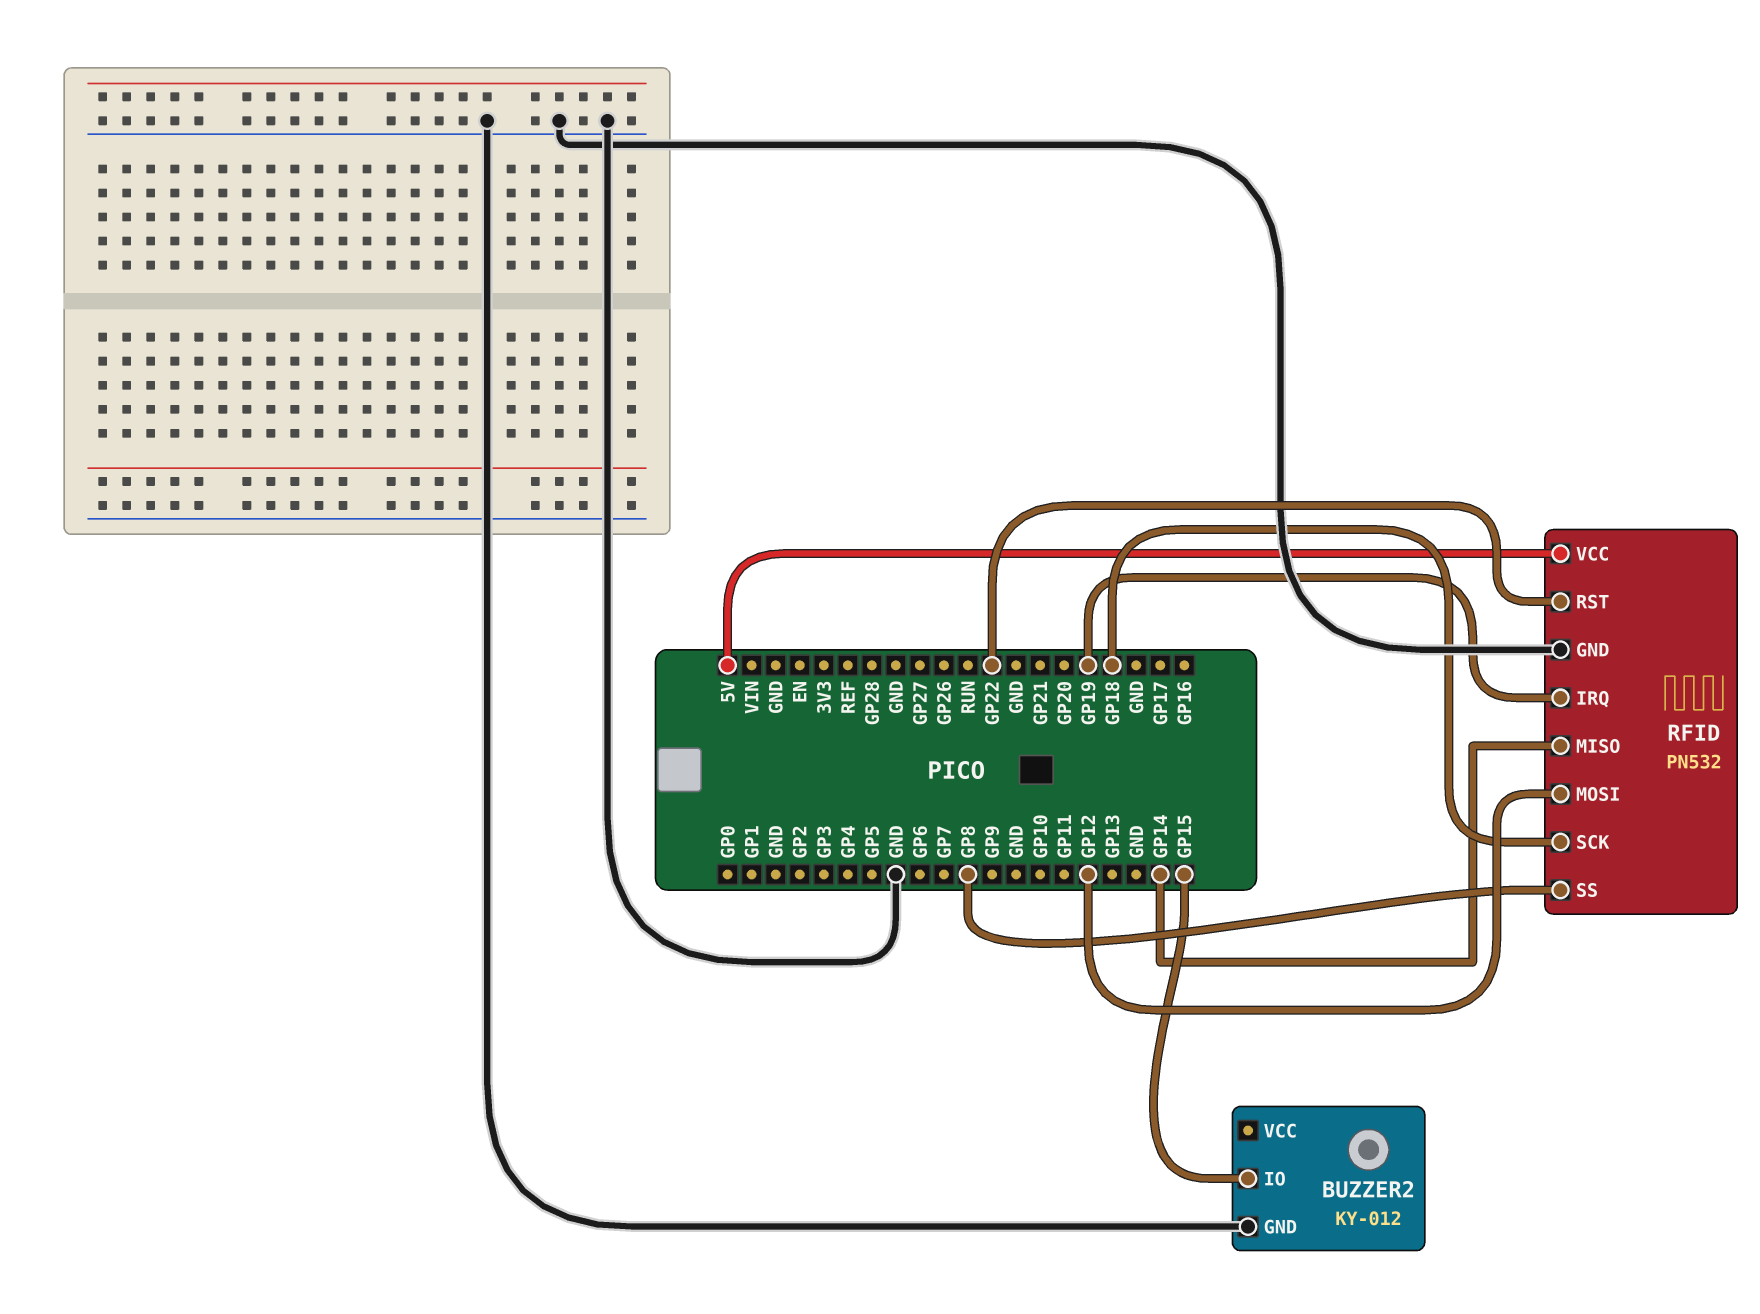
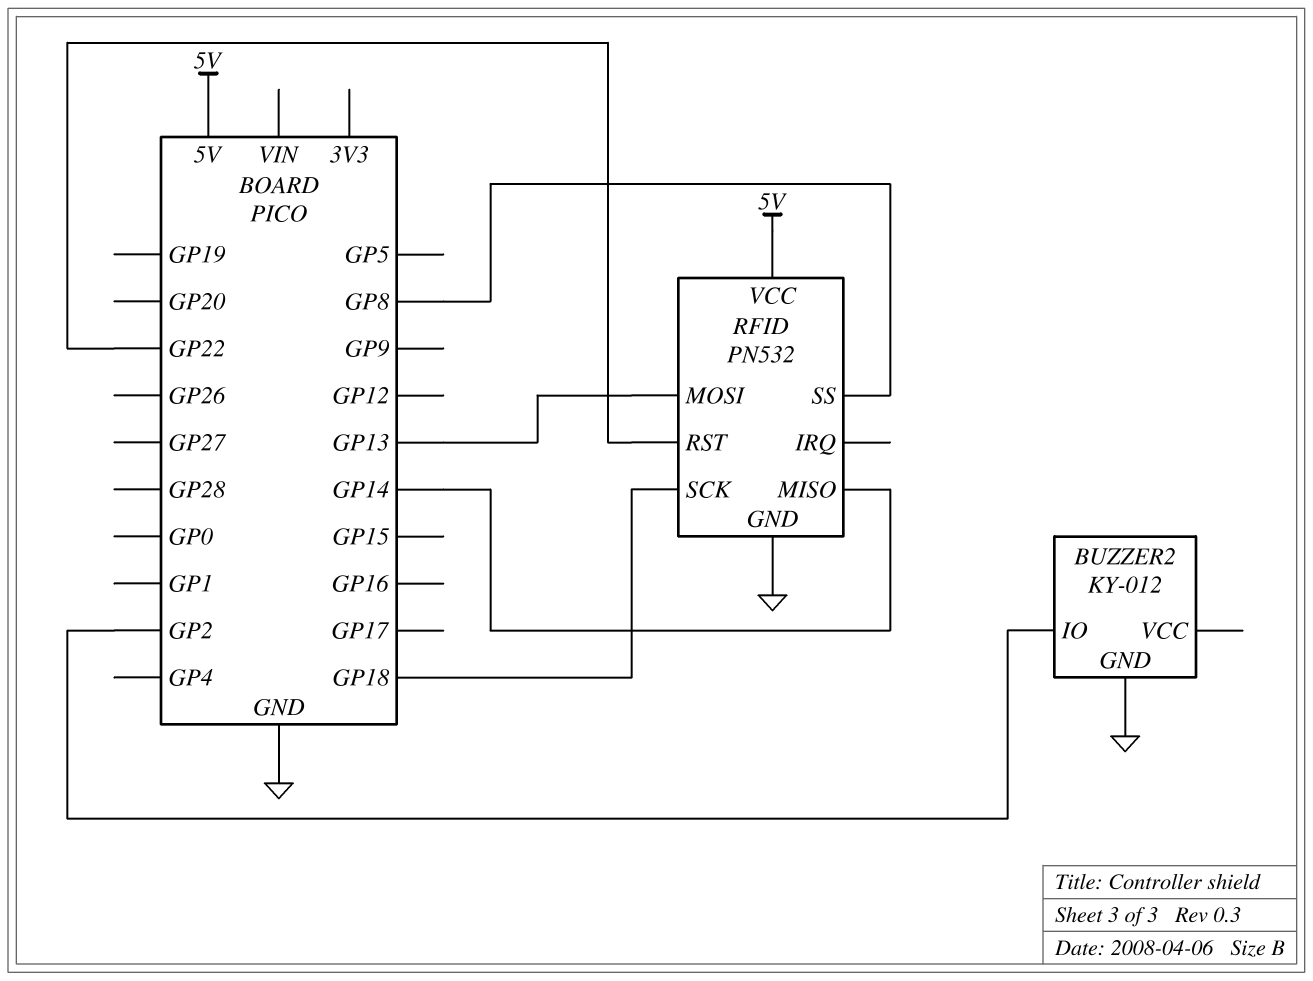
BUZZER2 pin IO: GP15 -> GP2
RFID pin IRQ: GP19 -> none
RFID pin MOSI: GP12 -> GP13

